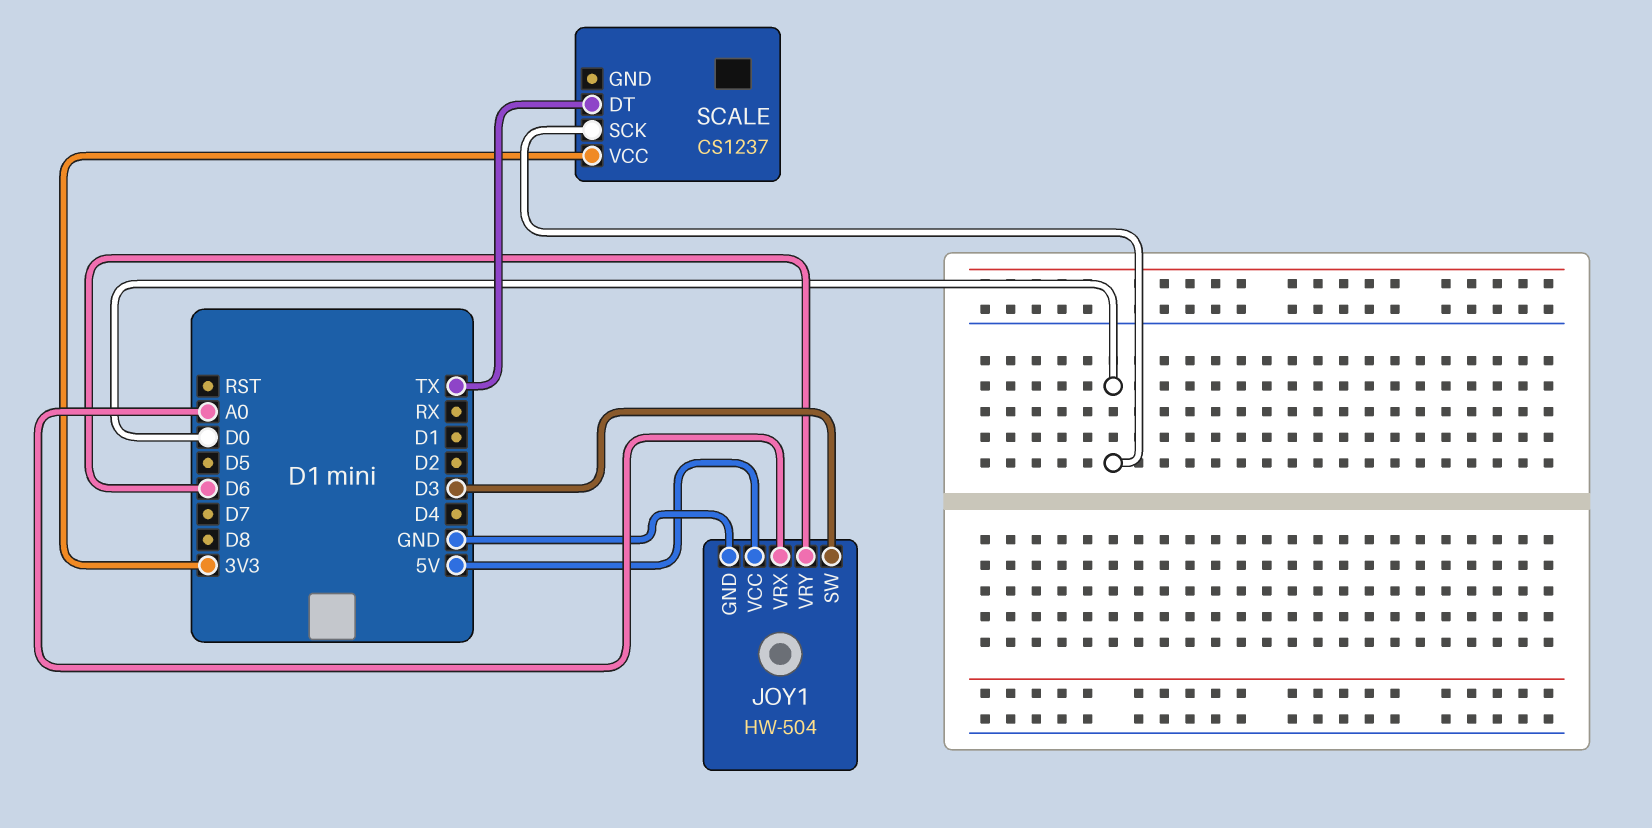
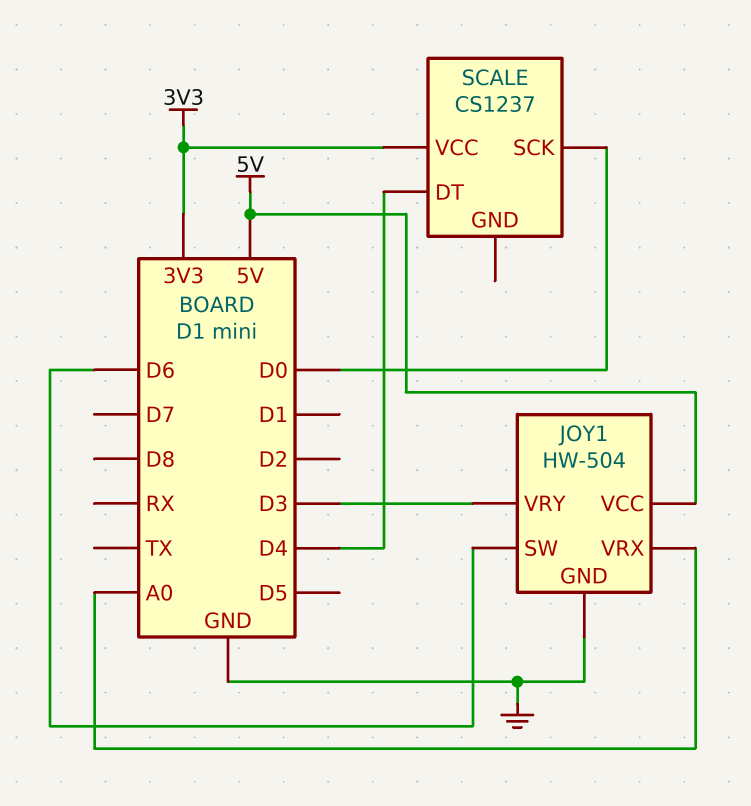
JOY1 pin SW: D3 -> D6
JOY1 pin VRY: D6 -> D3
SCALE pin DT: TX -> D4

